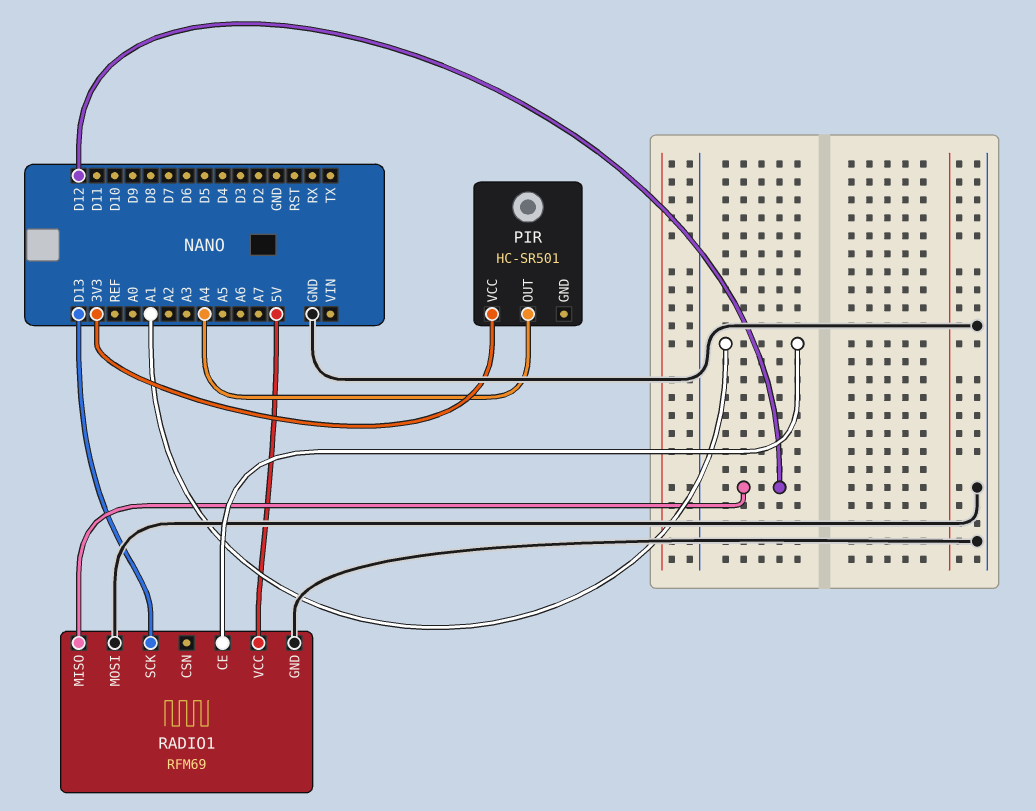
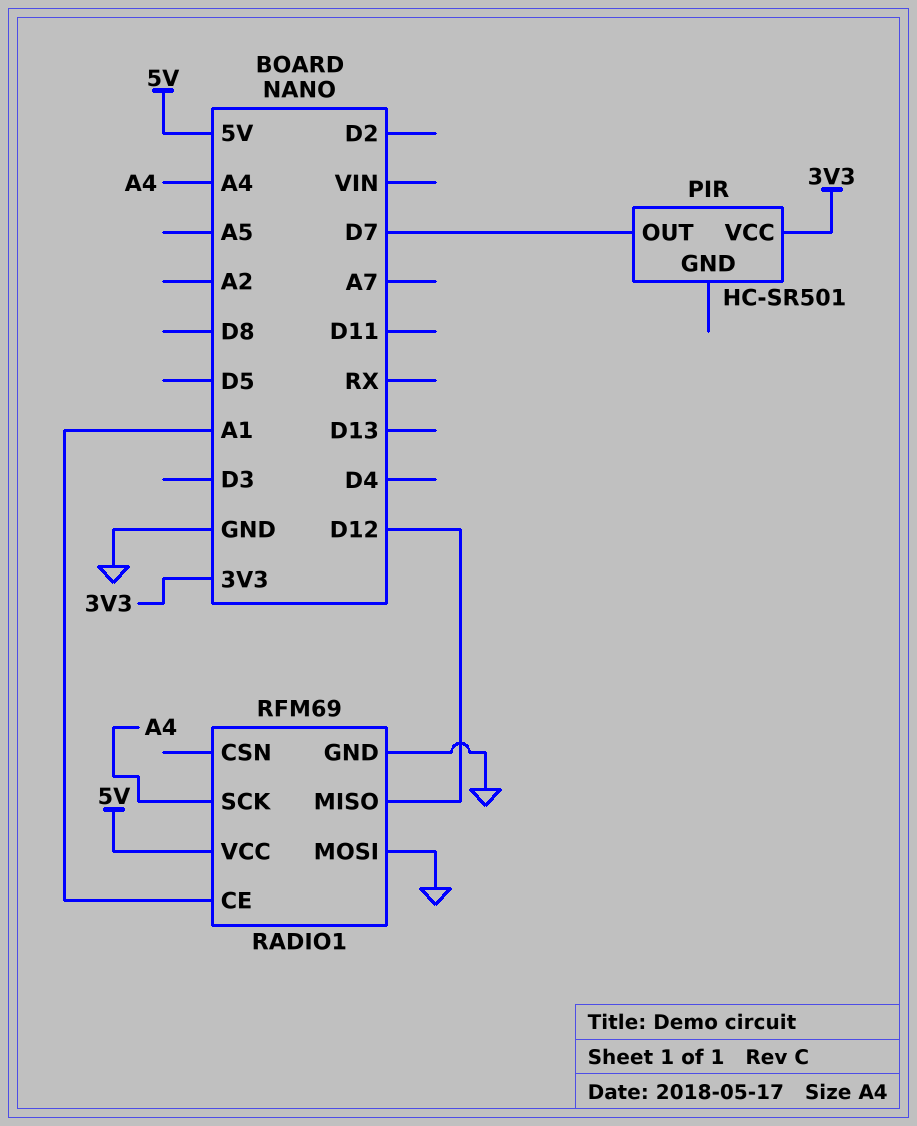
PIR pin OUT: A4 -> D7
RADIO1 pin SCK: D13 -> A4

